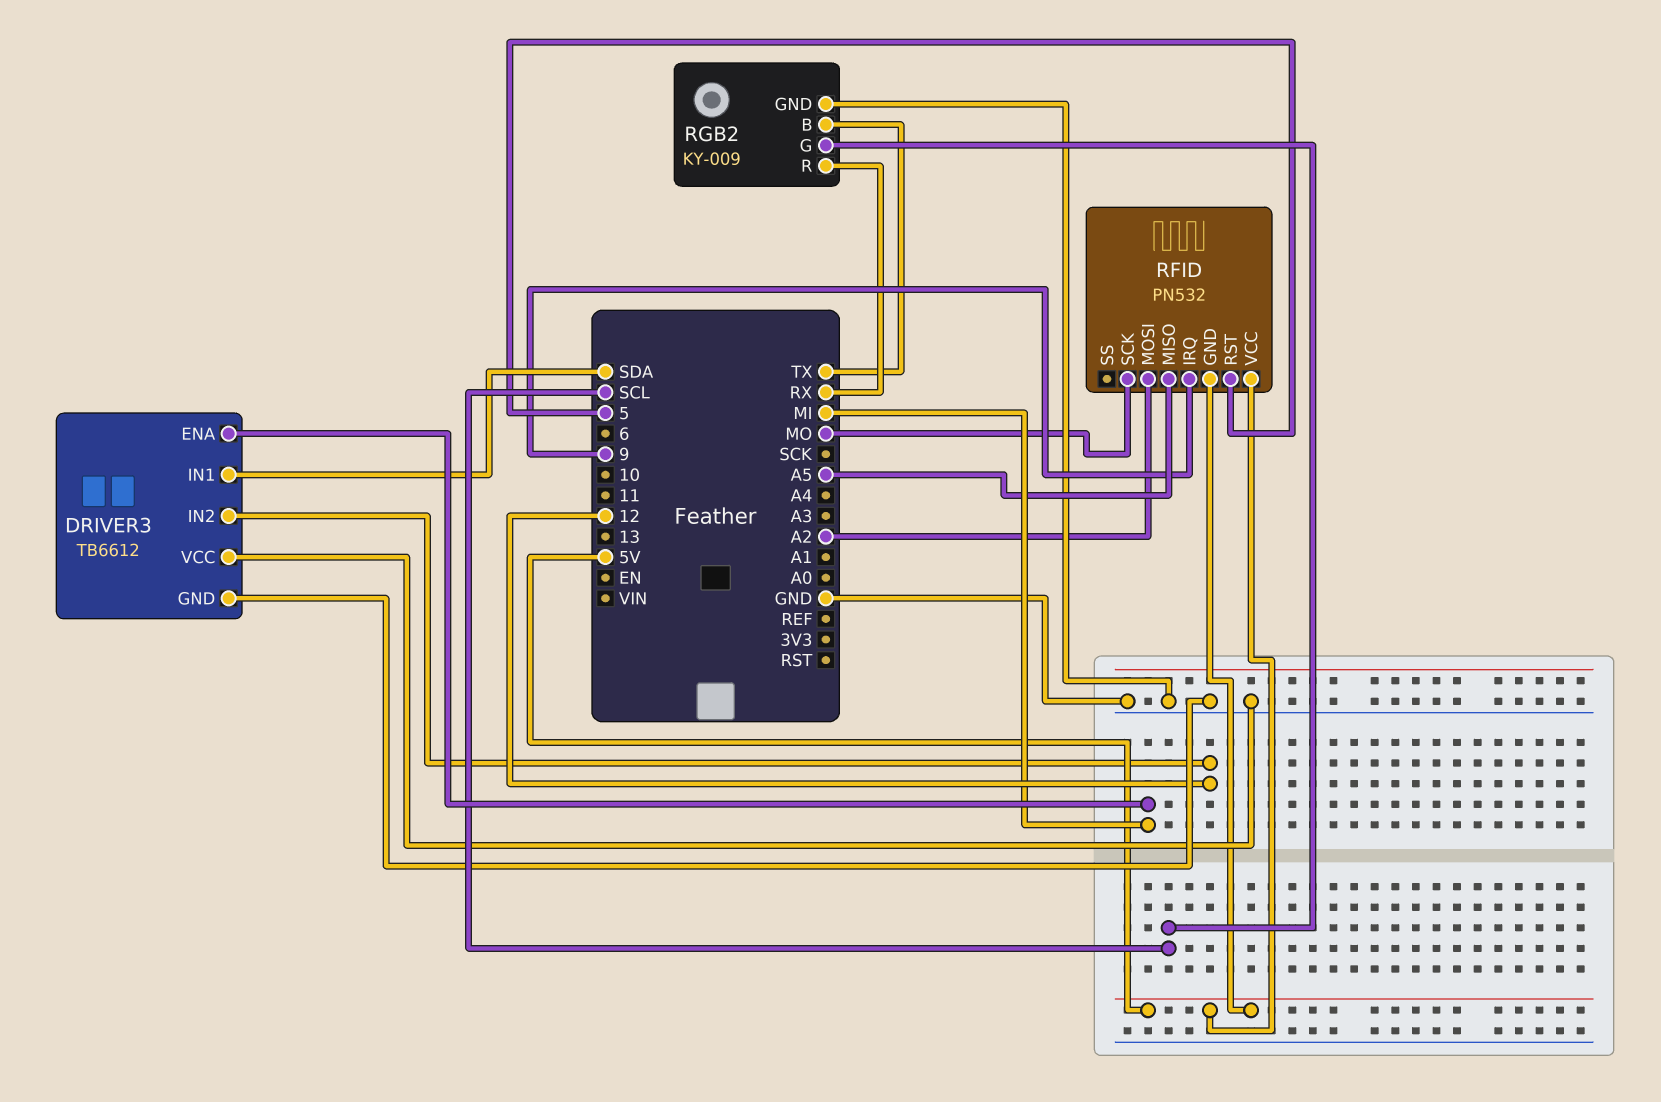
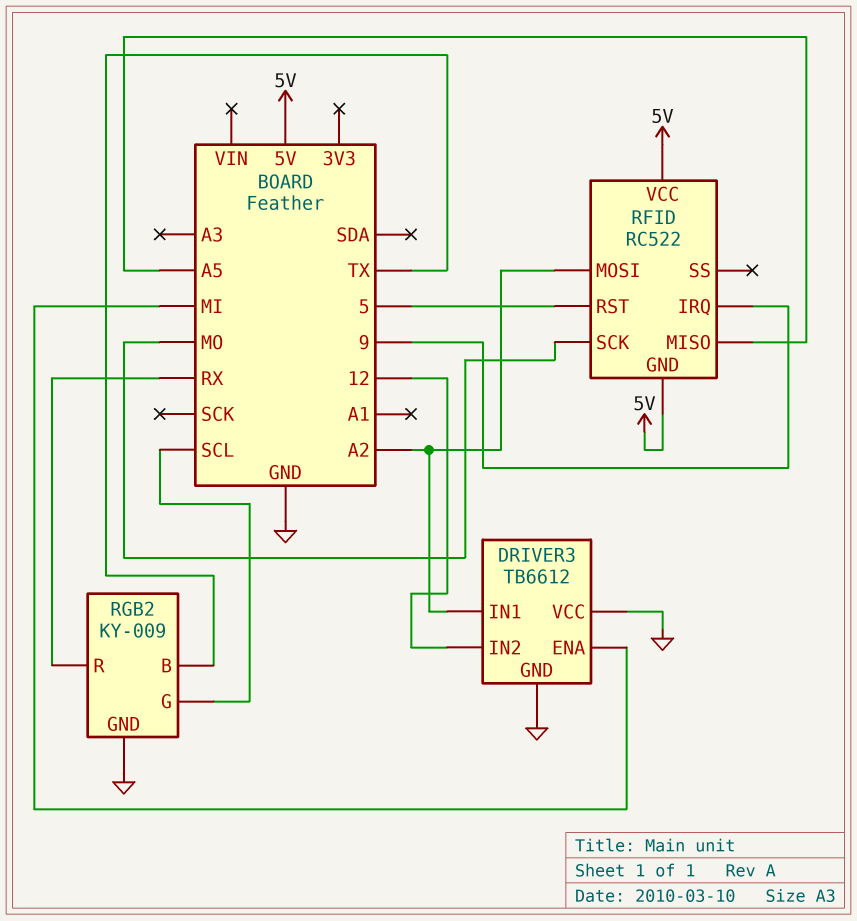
DRIVER3 pin IN1: SDA -> A2
RFID: PN532 -> RC522

